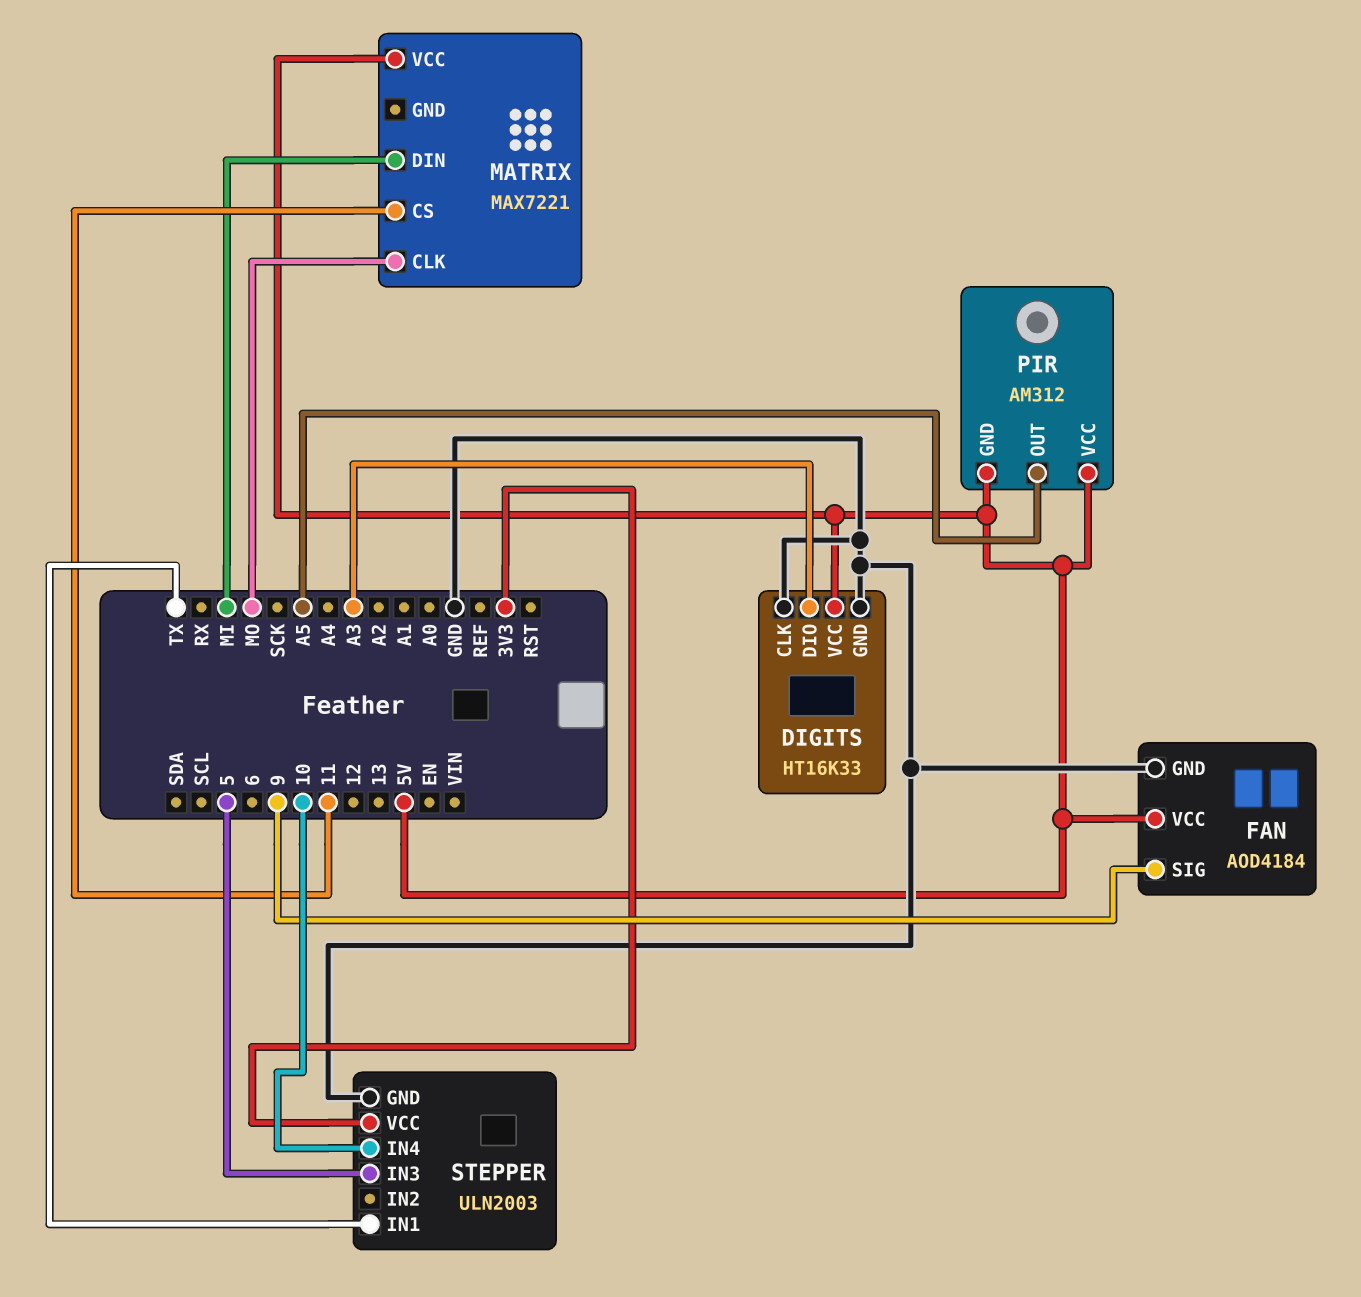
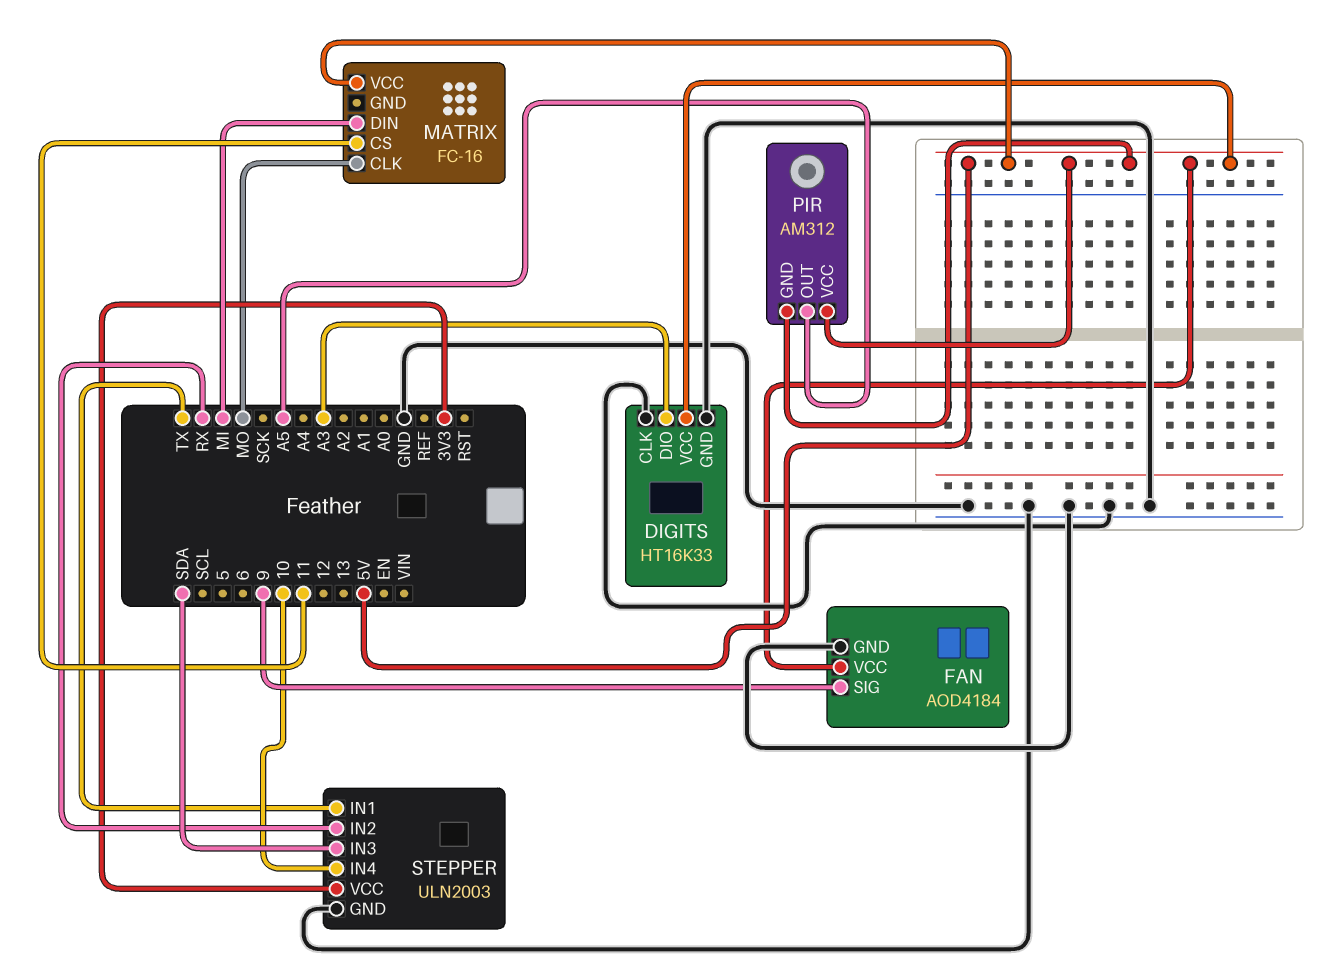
MATRIX: MAX7221 -> FC-16
STEPPER pin IN2: none -> RX
STEPPER pin IN3: 5 -> SDA

